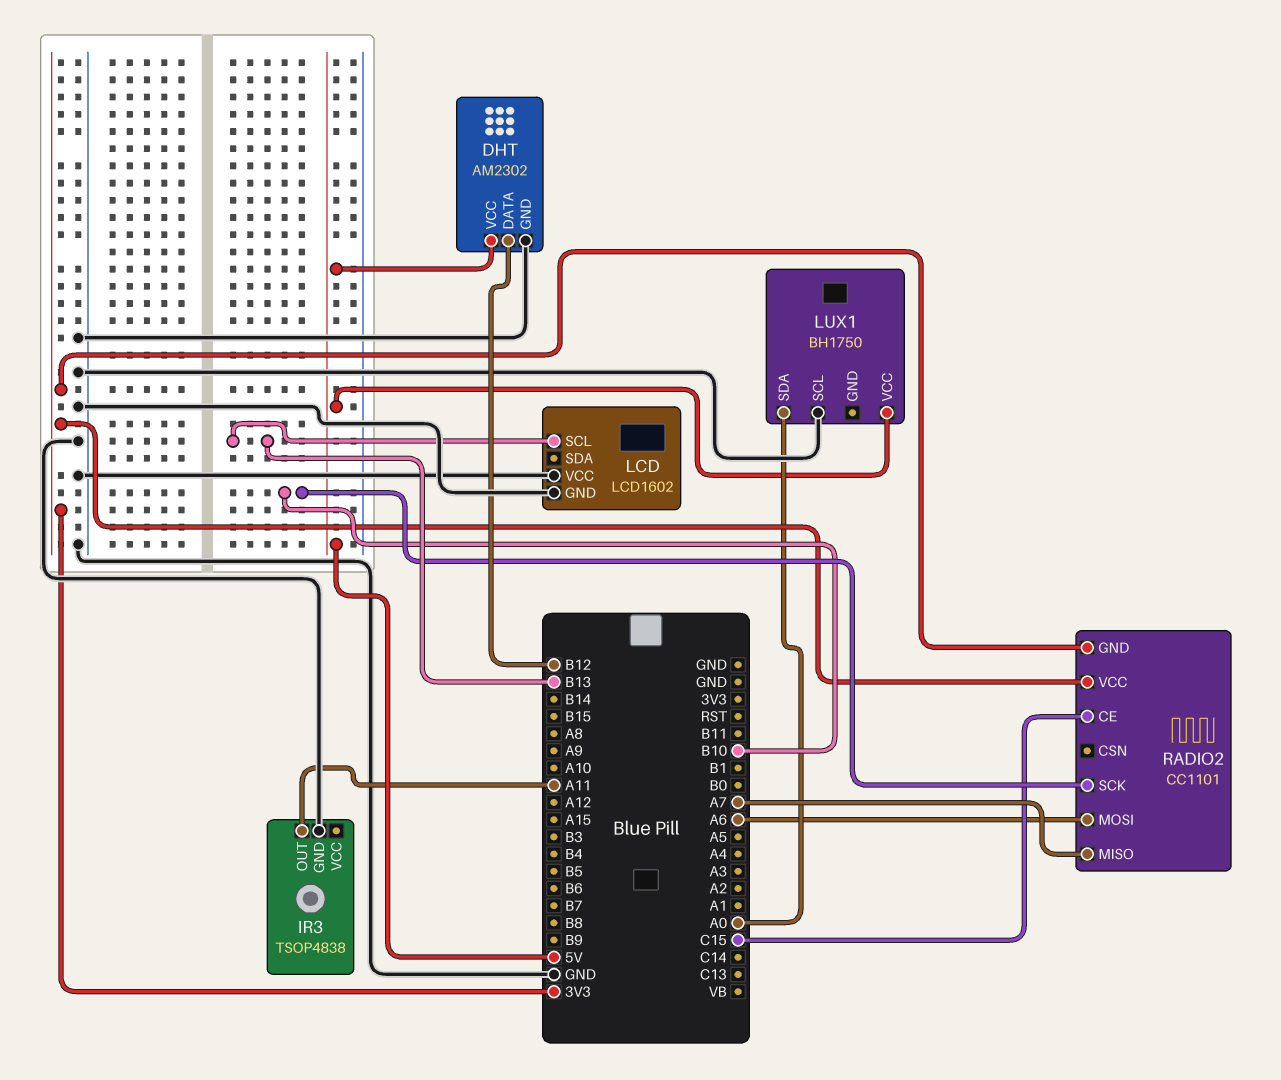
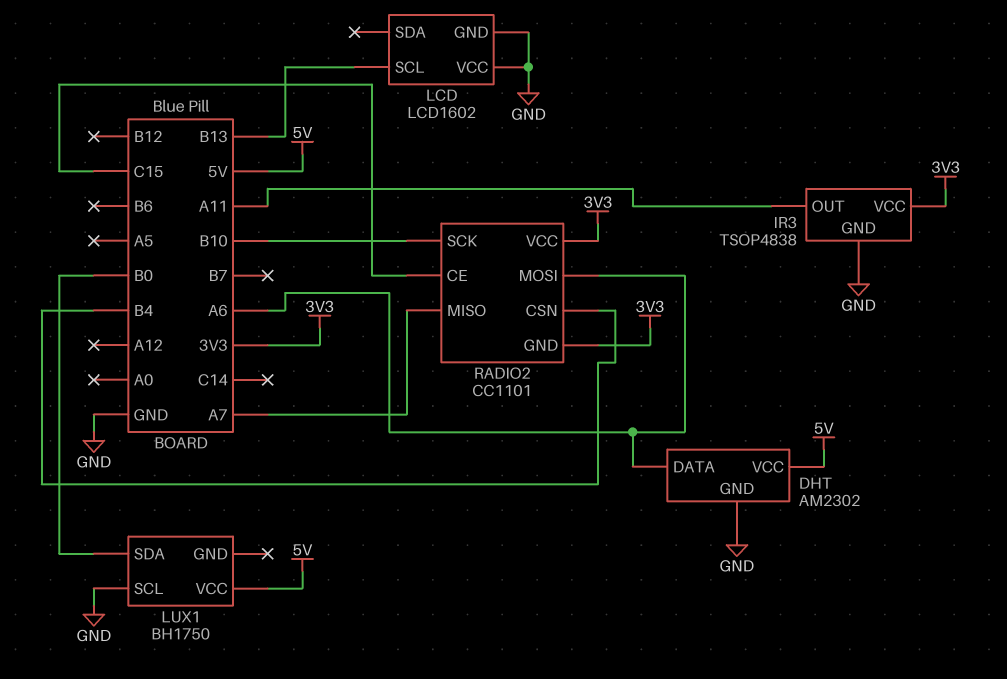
DHT pin DATA: B12 -> A6
IR3 pin VCC: none -> 3V3
LUX1 pin SDA: A0 -> B0
RADIO2 pin CSN: none -> B4

